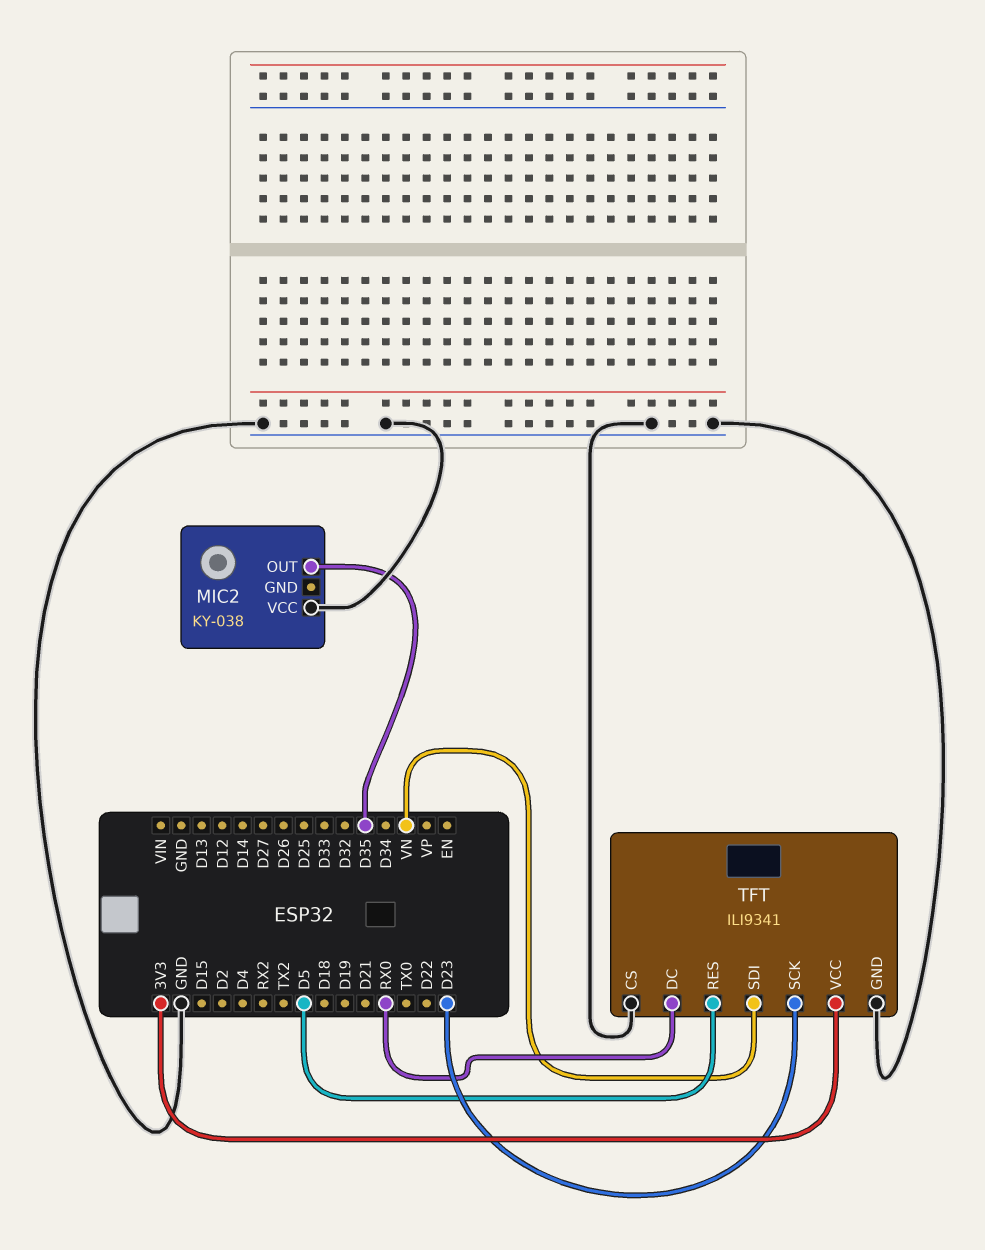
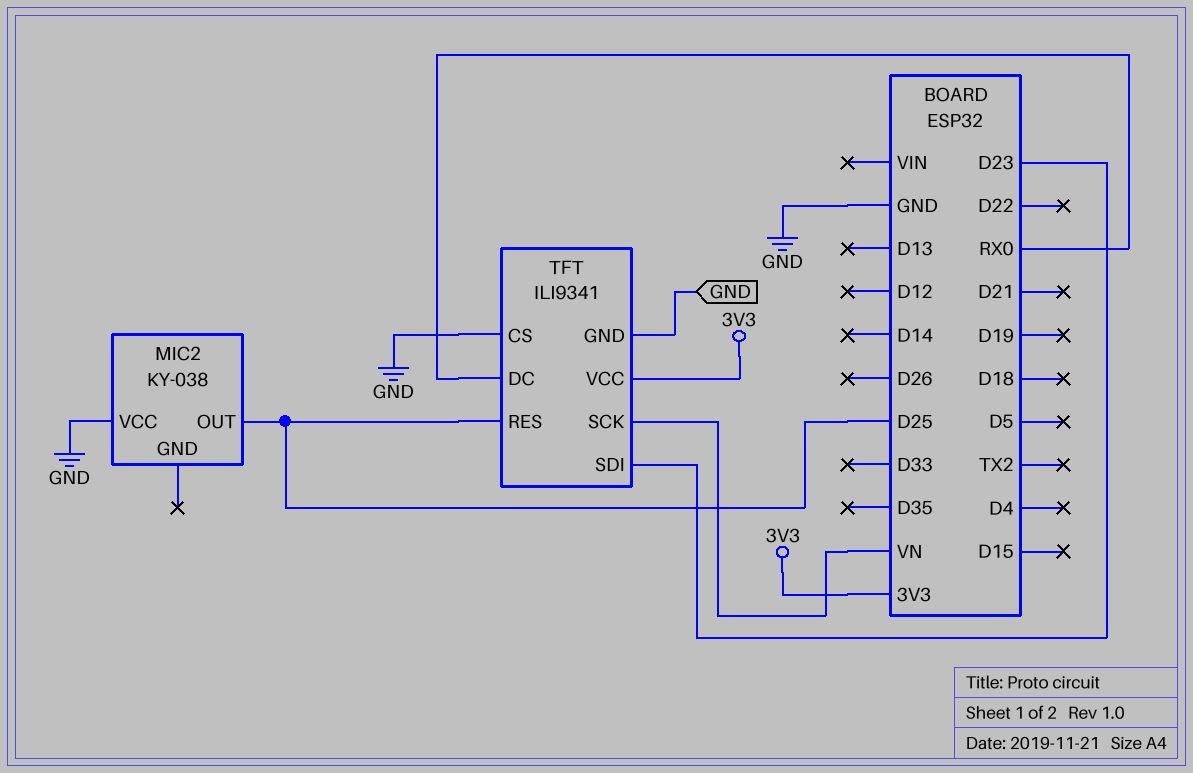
MIC2 pin OUT: D35 -> D25
TFT pin RES: D5 -> D25
TFT pin SCK: D23 -> VN
TFT pin SDI: VN -> D23

